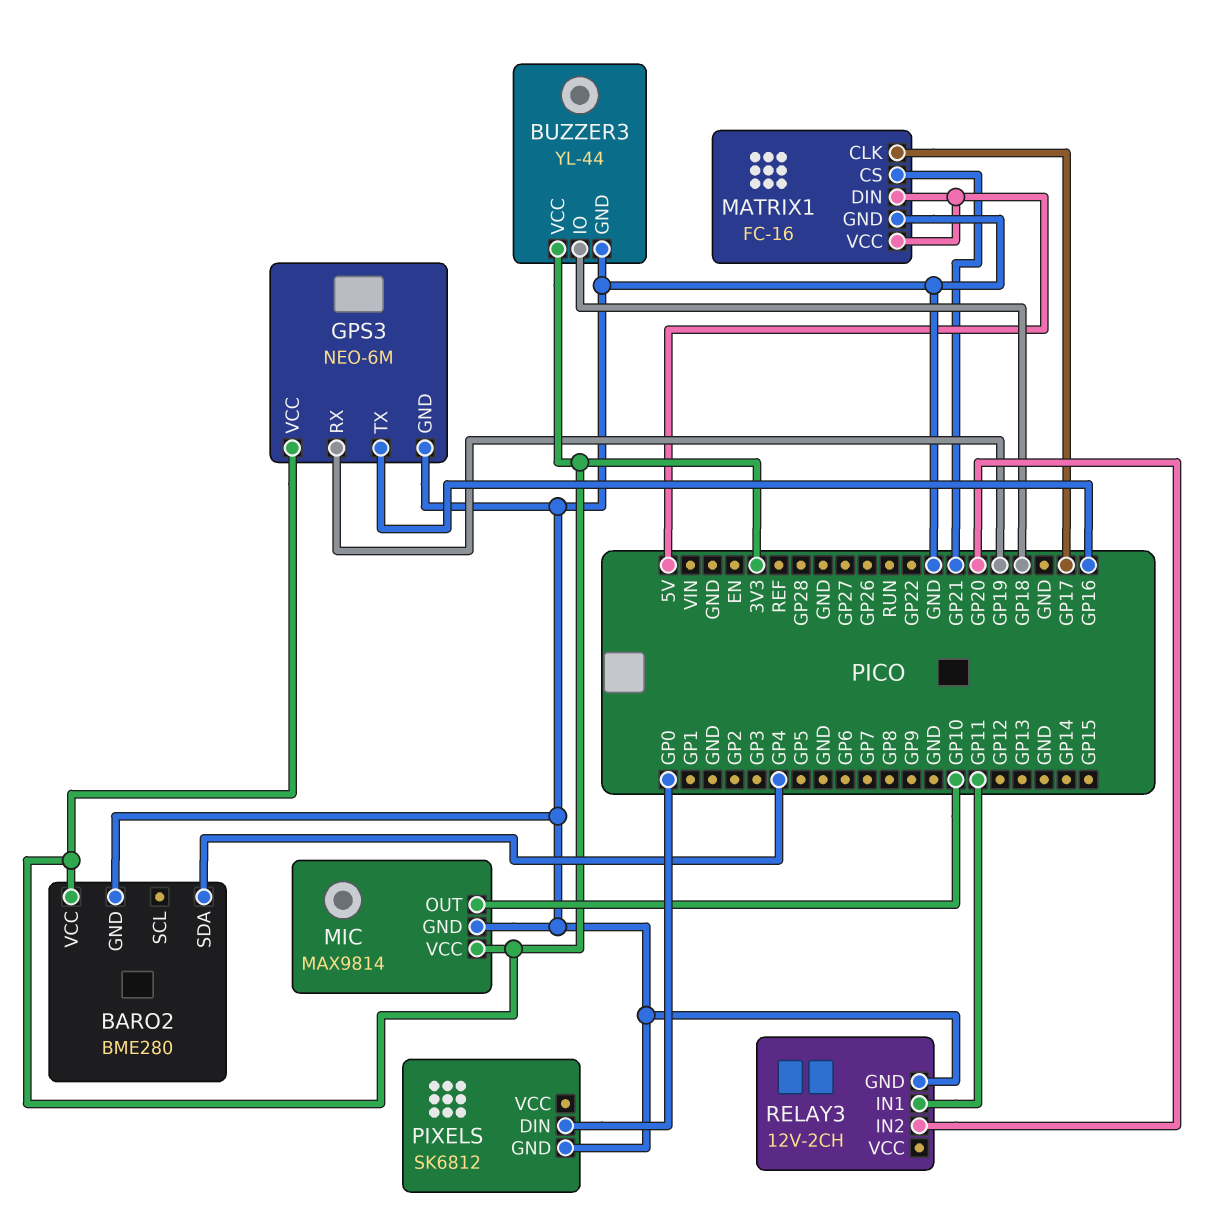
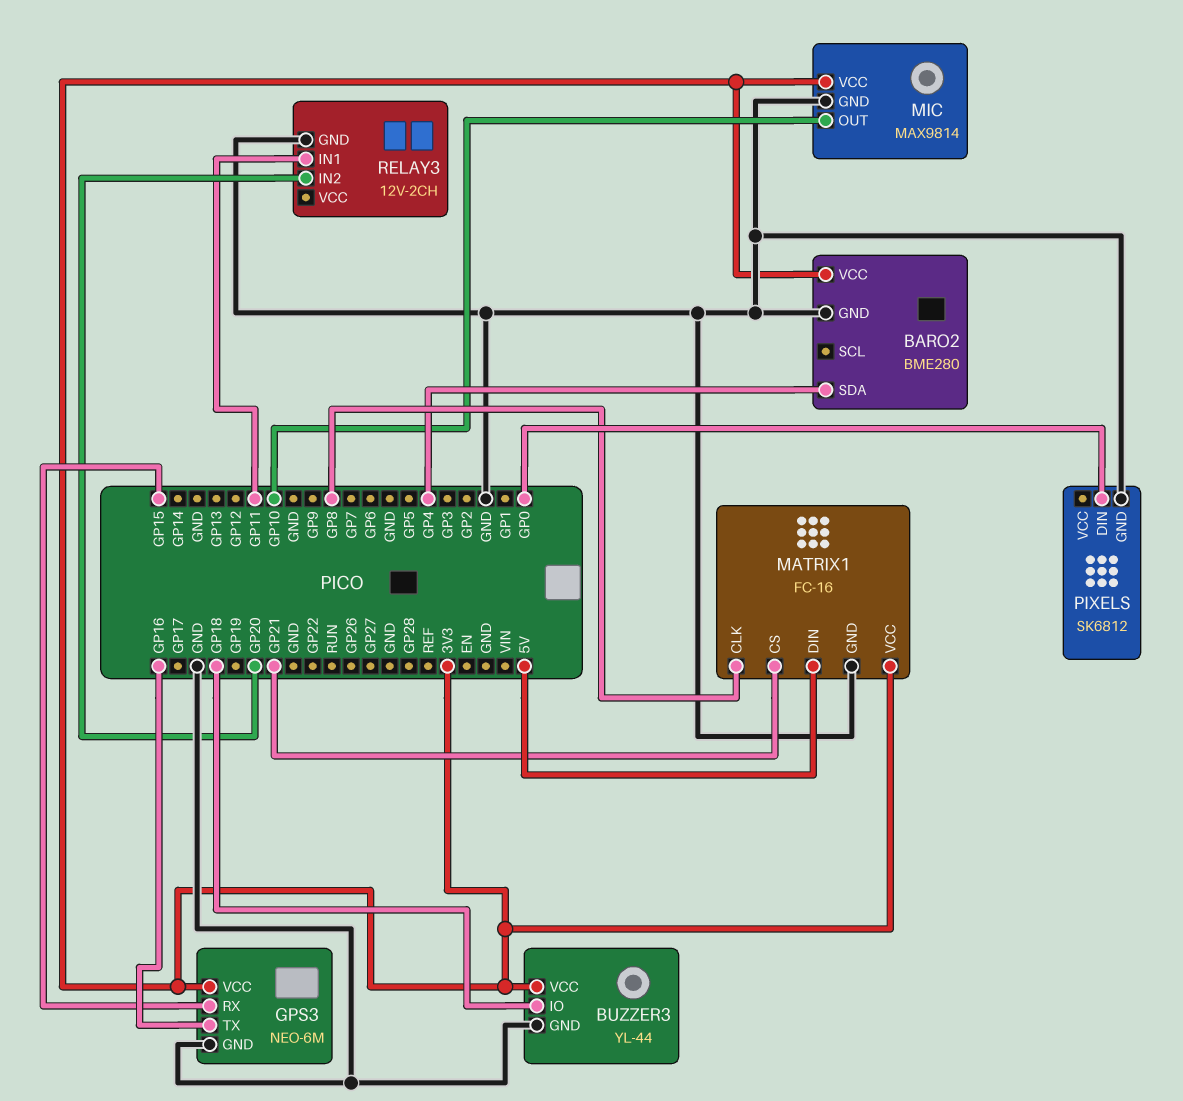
GPS3 pin RX: GP19 -> GP15
MATRIX1 pin CLK: GP17 -> GP8
MATRIX1 pin VCC: 5V -> 3V3

